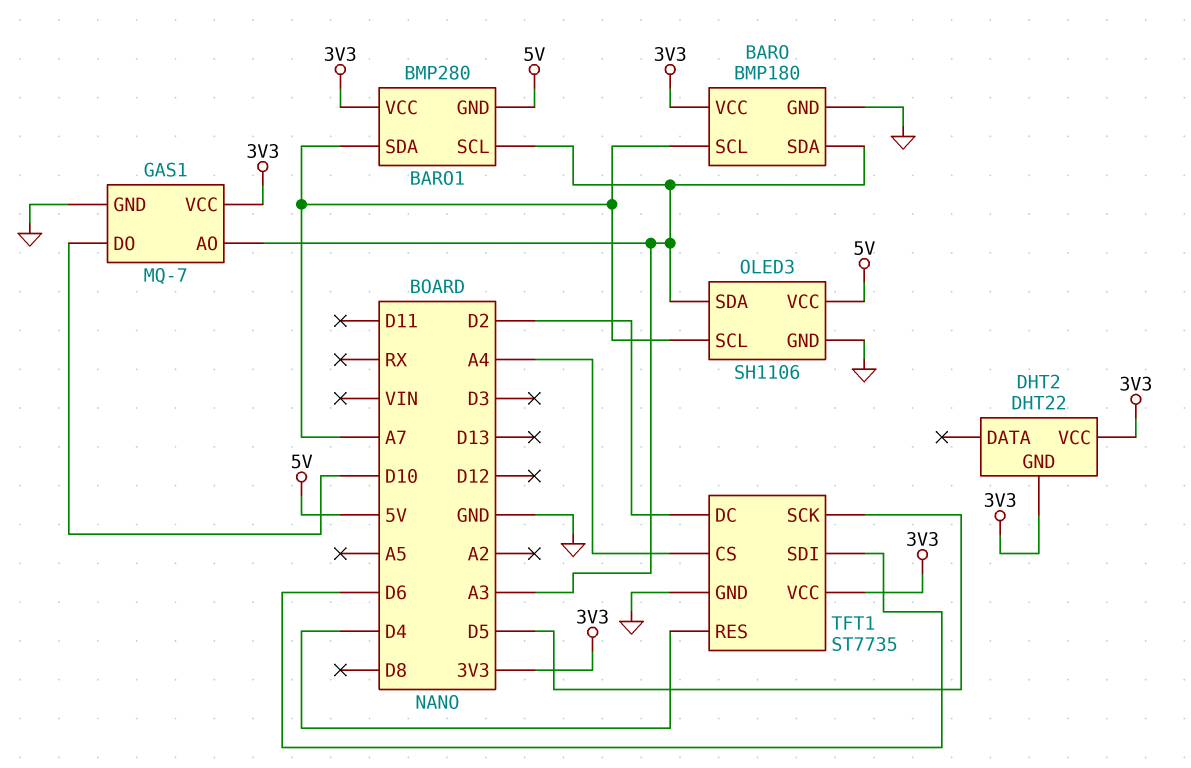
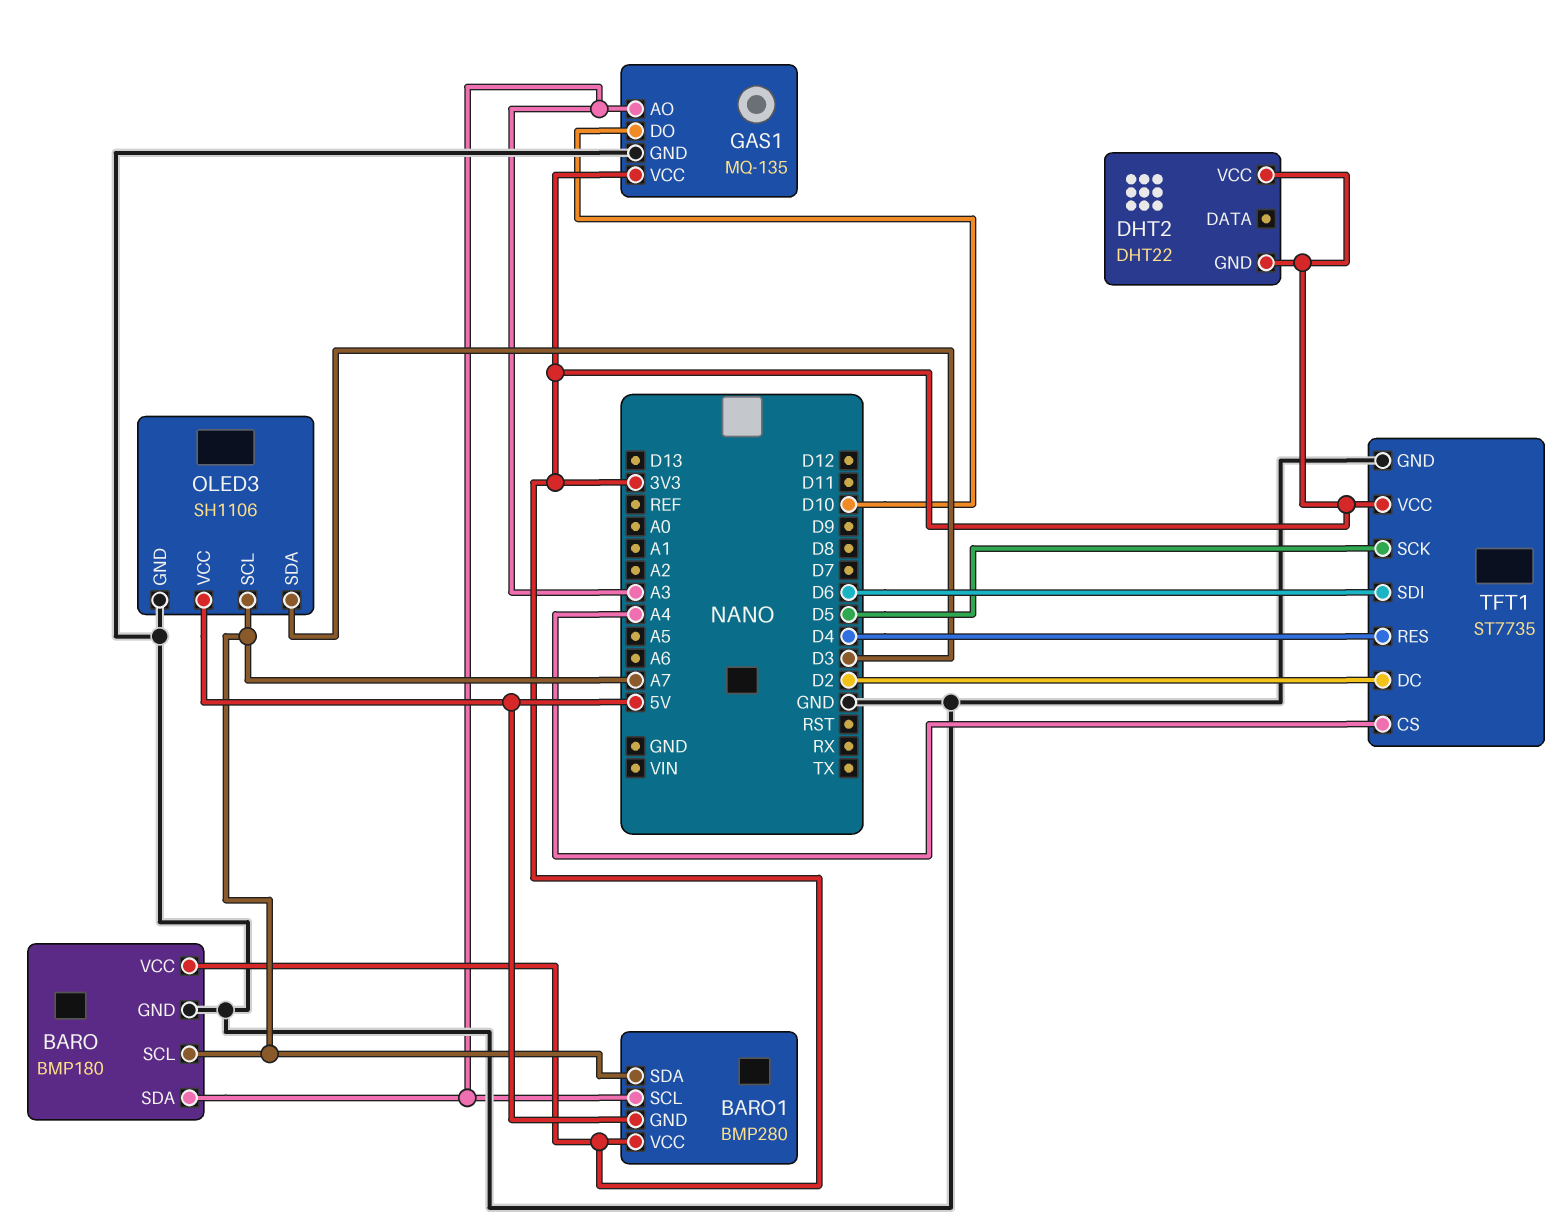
GAS1: MQ-7 -> MQ-135
OLED3 pin SDA: A3 -> D3

